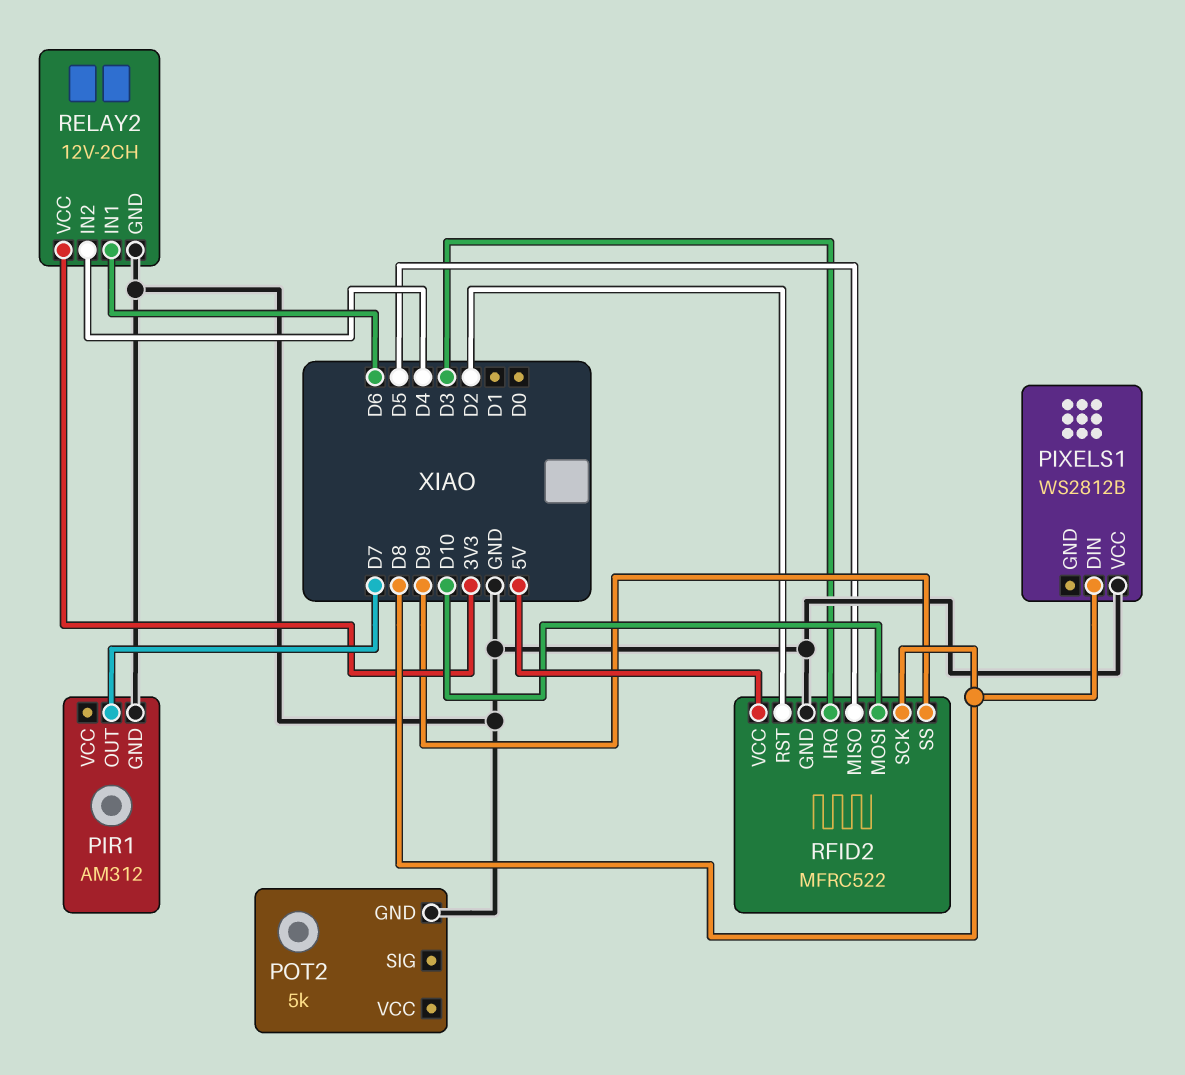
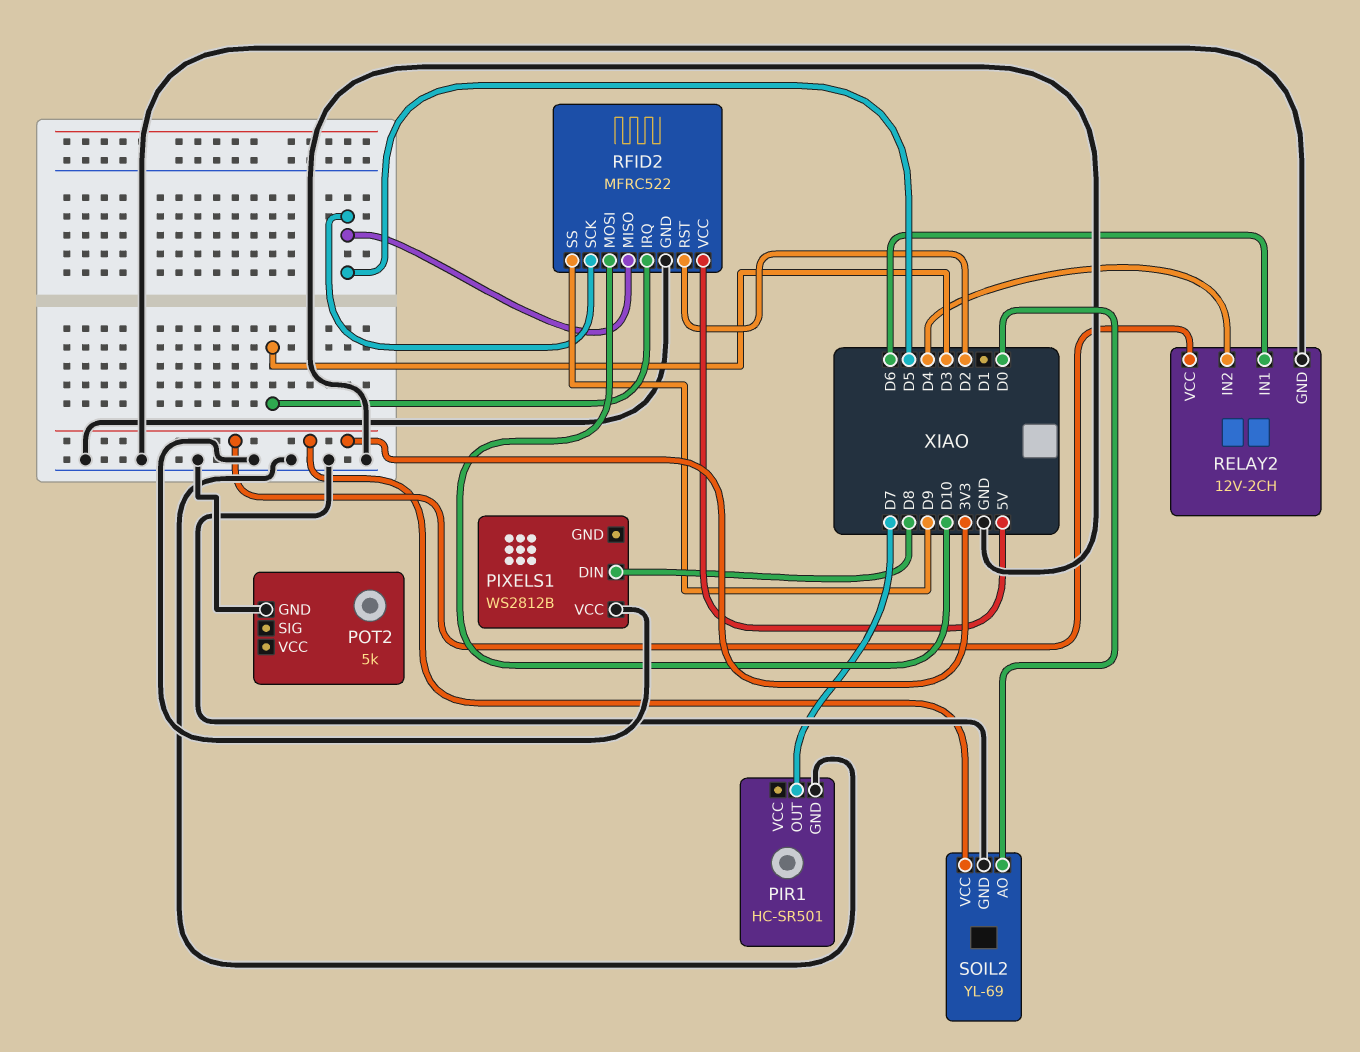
PIR1: AM312 -> HC-SR501
RFID2 pin SCK: D8 -> D5
SOIL2: none -> YL-69
SOIL2 pin AO: none -> D0
SOIL2 pin GND: none -> GND
SOIL2 pin VCC: none -> 3V3

